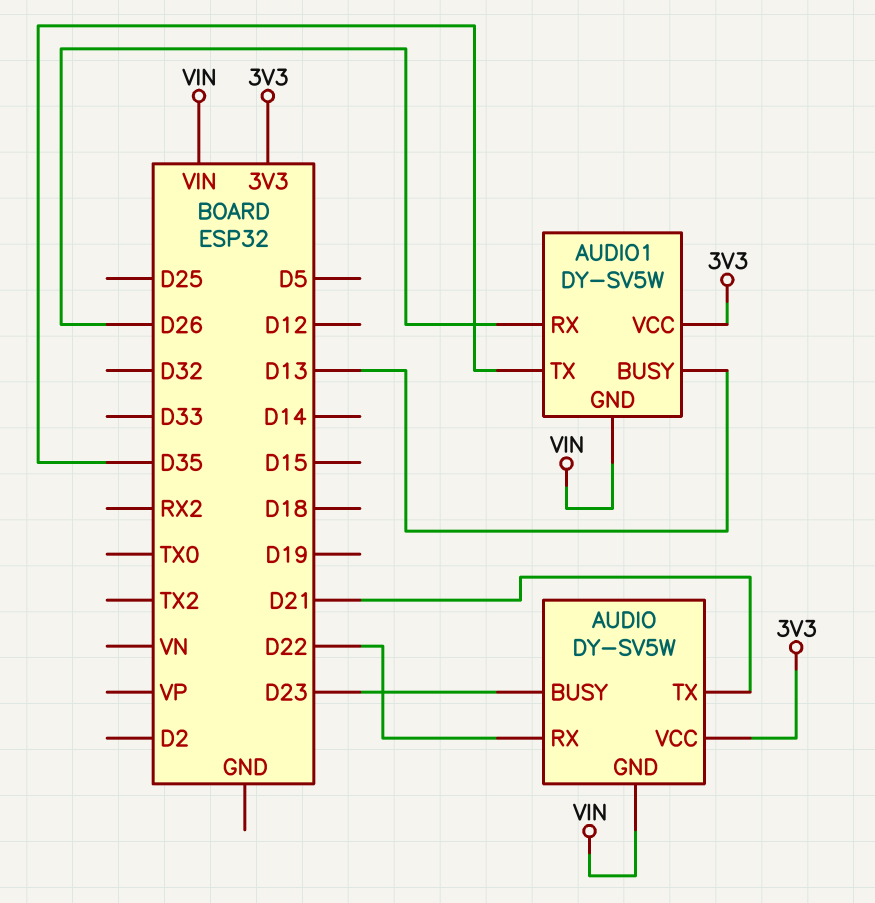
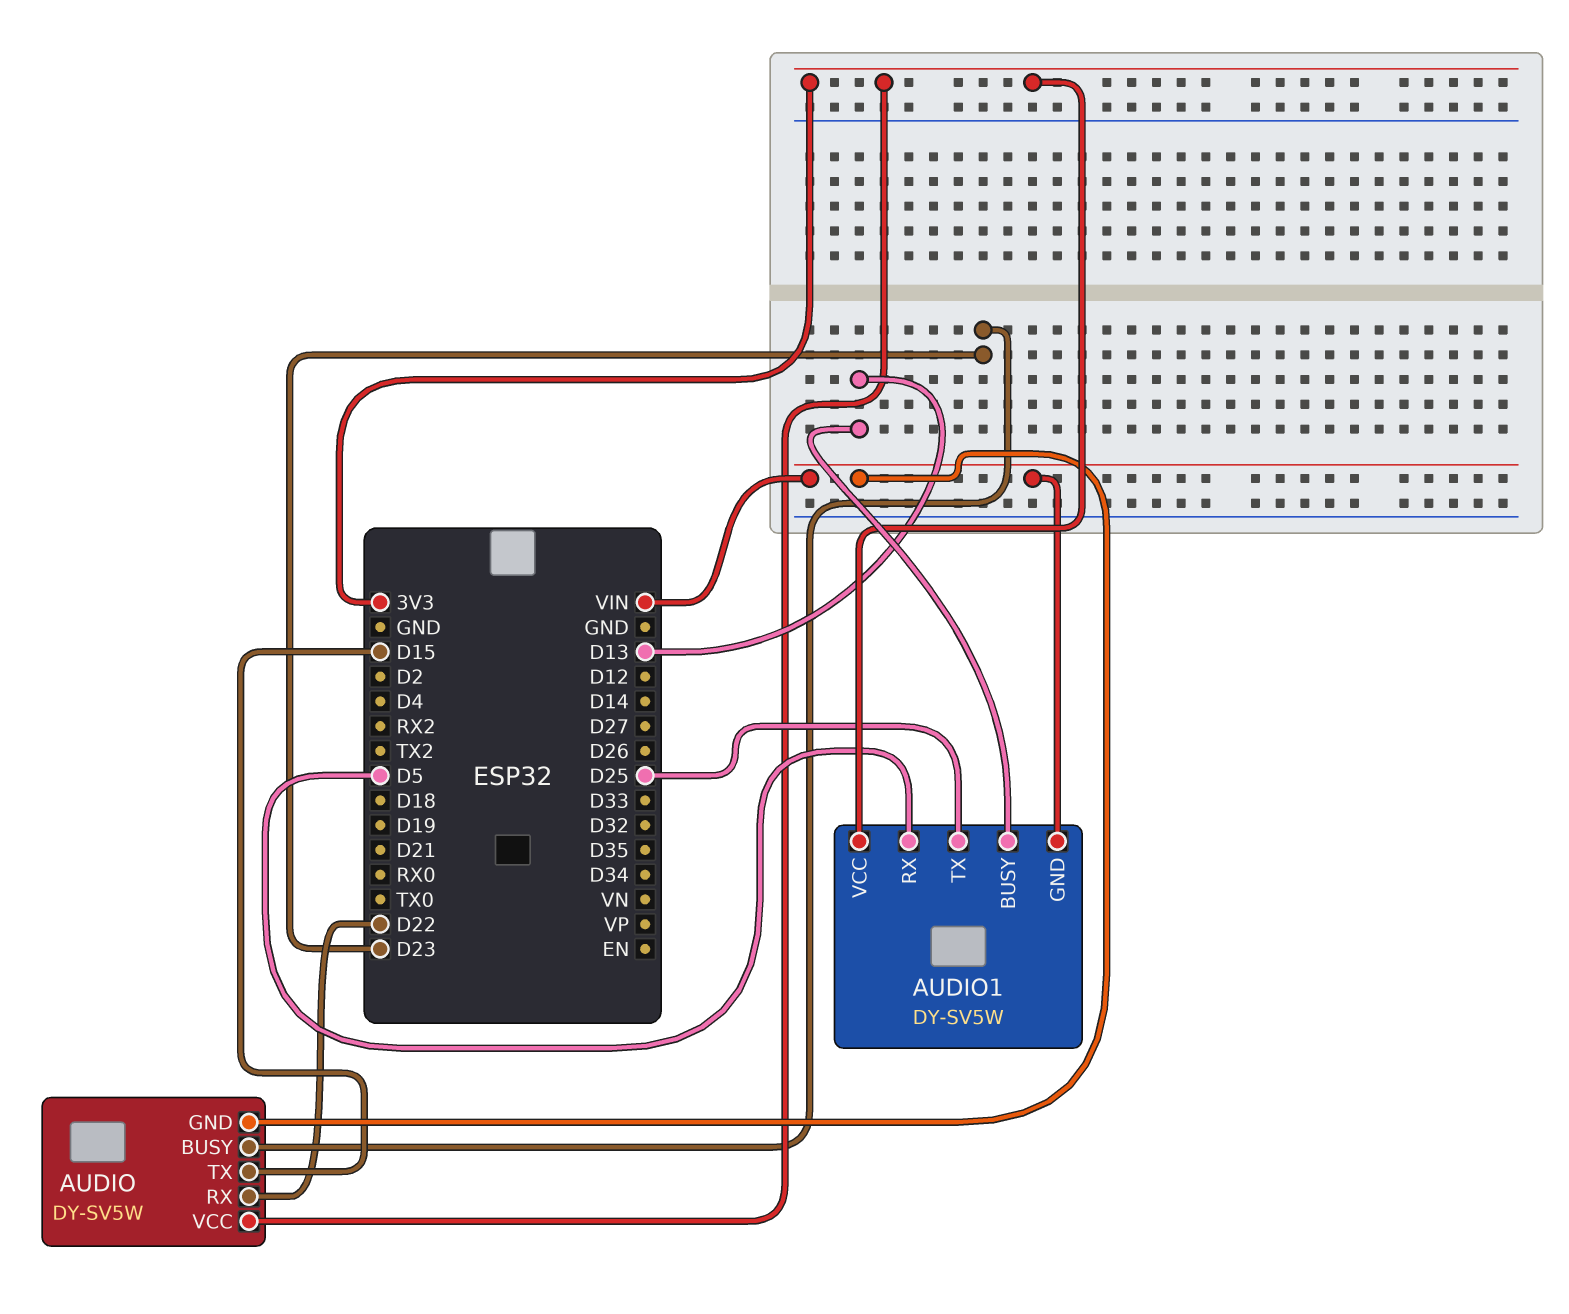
AUDIO pin TX: D21 -> D15
AUDIO1 pin RX: D26 -> D5
AUDIO1 pin TX: D35 -> D25

